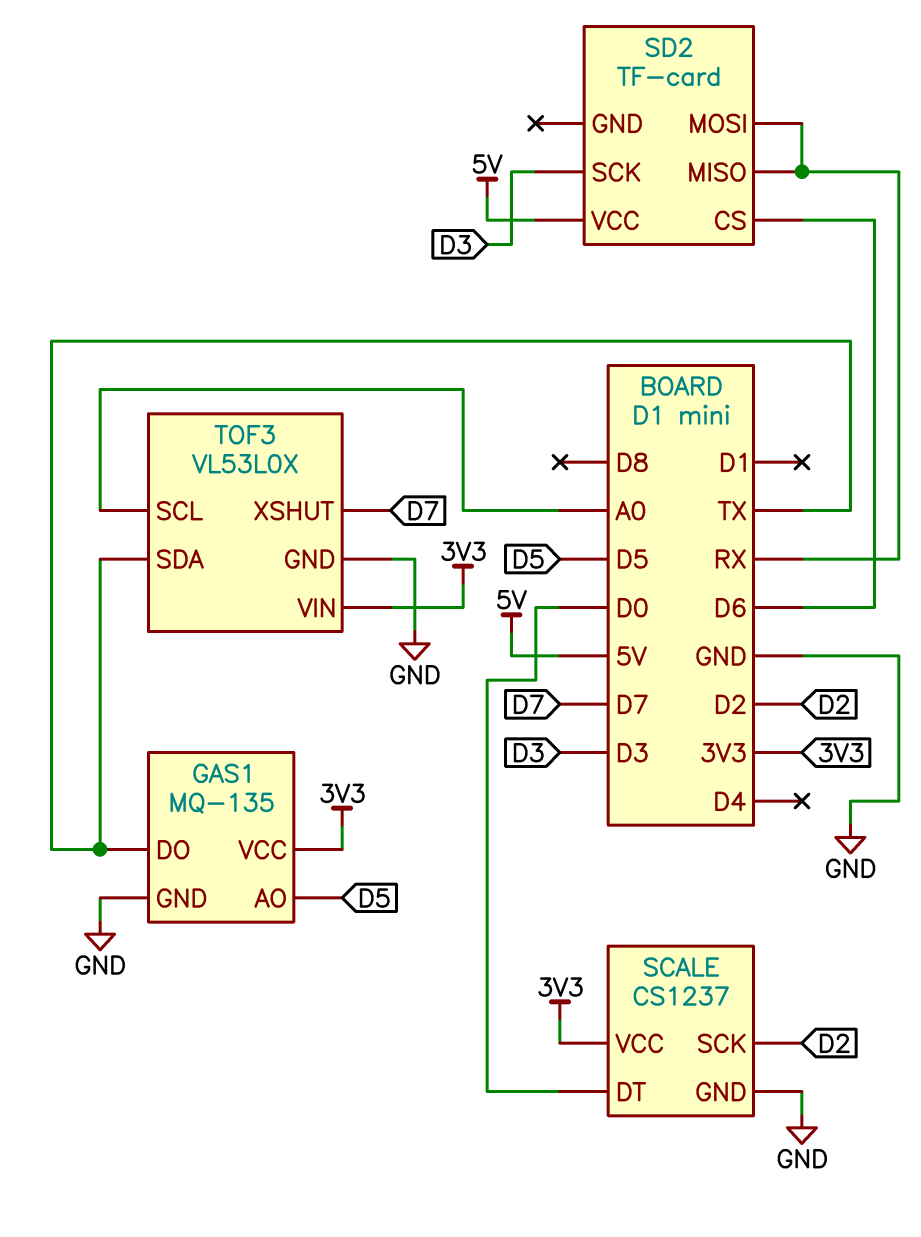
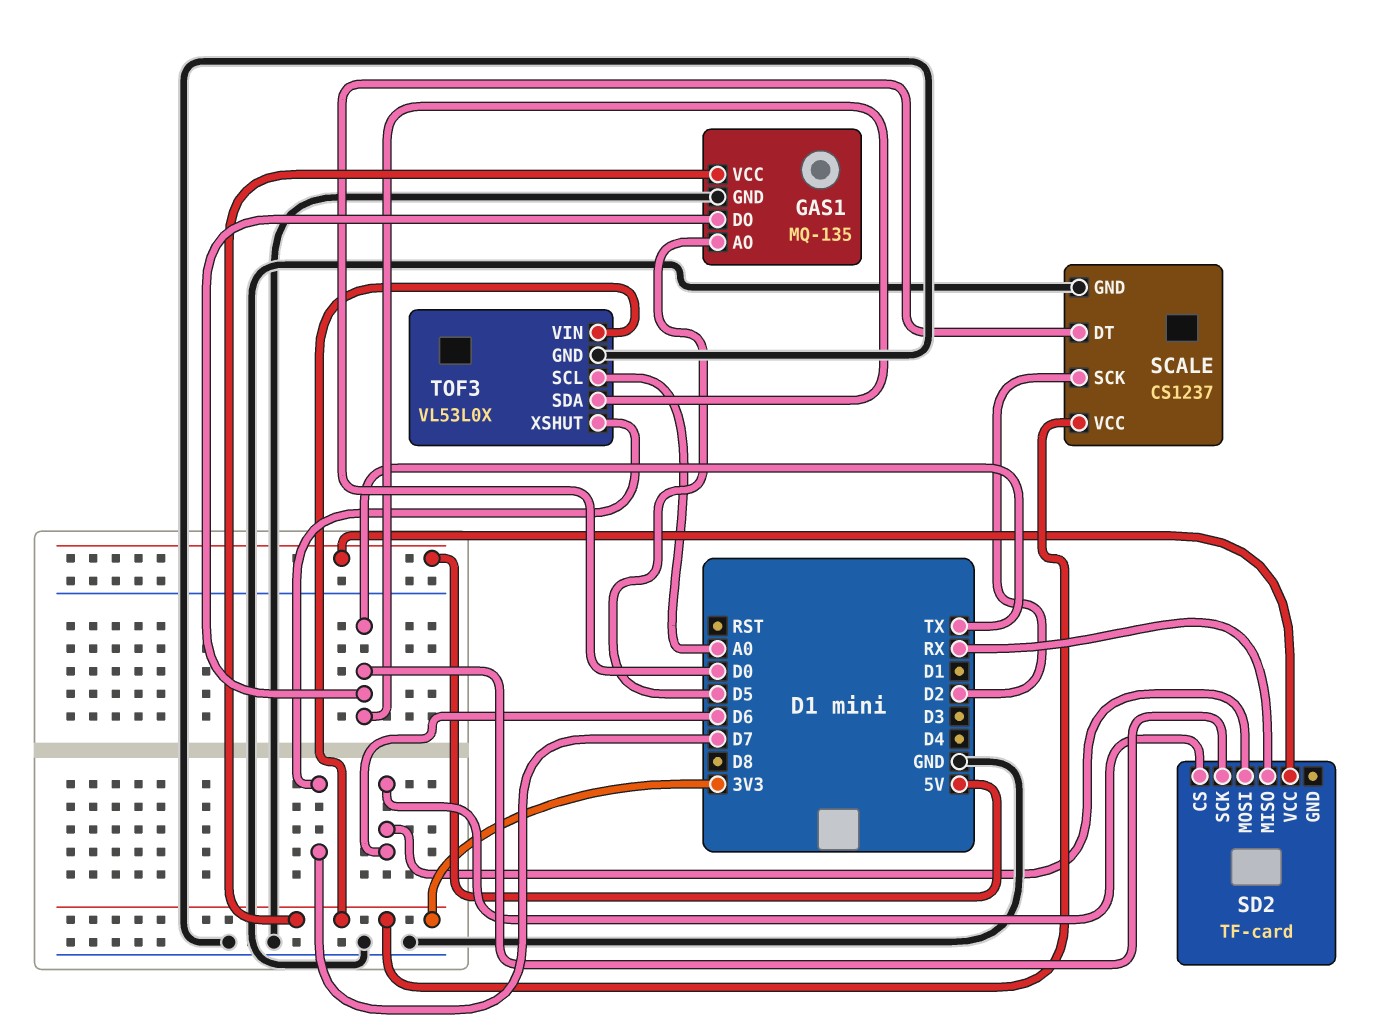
SD2 pin MOSI: RX -> D6
SD2 pin SCK: D3 -> TX

